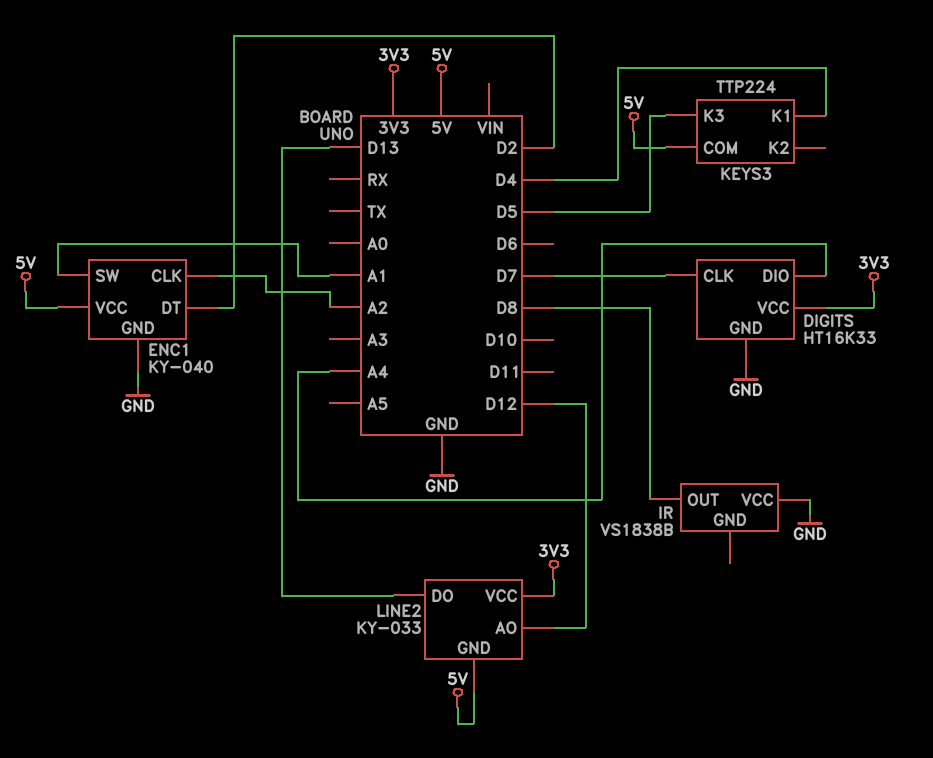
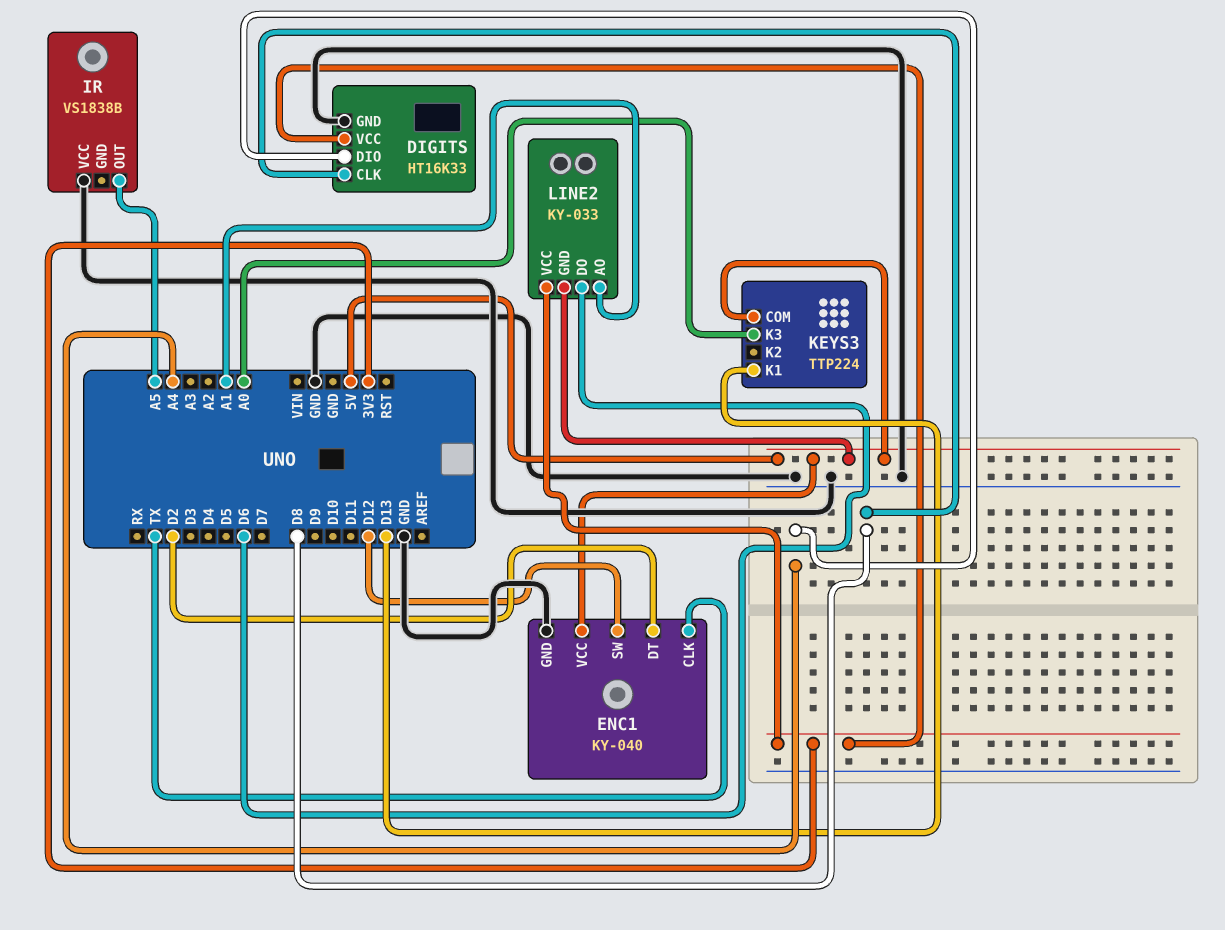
DIGITS pin CLK: D7 -> D8
ENC1 pin CLK: A2 -> TX
ENC1 pin SW: A1 -> D12
IR pin OUT: D8 -> A5
KEYS3 pin K1: D4 -> D13
KEYS3 pin K3: D5 -> A0
LINE2 pin AO: D12 -> A1
LINE2 pin DO: D13 -> D6

